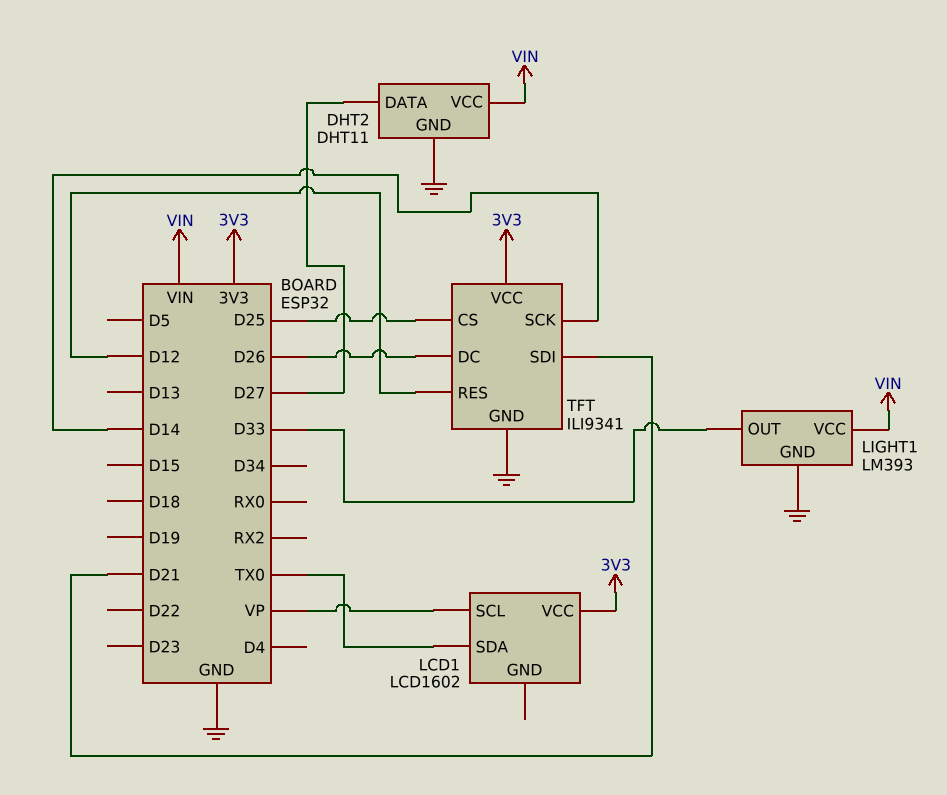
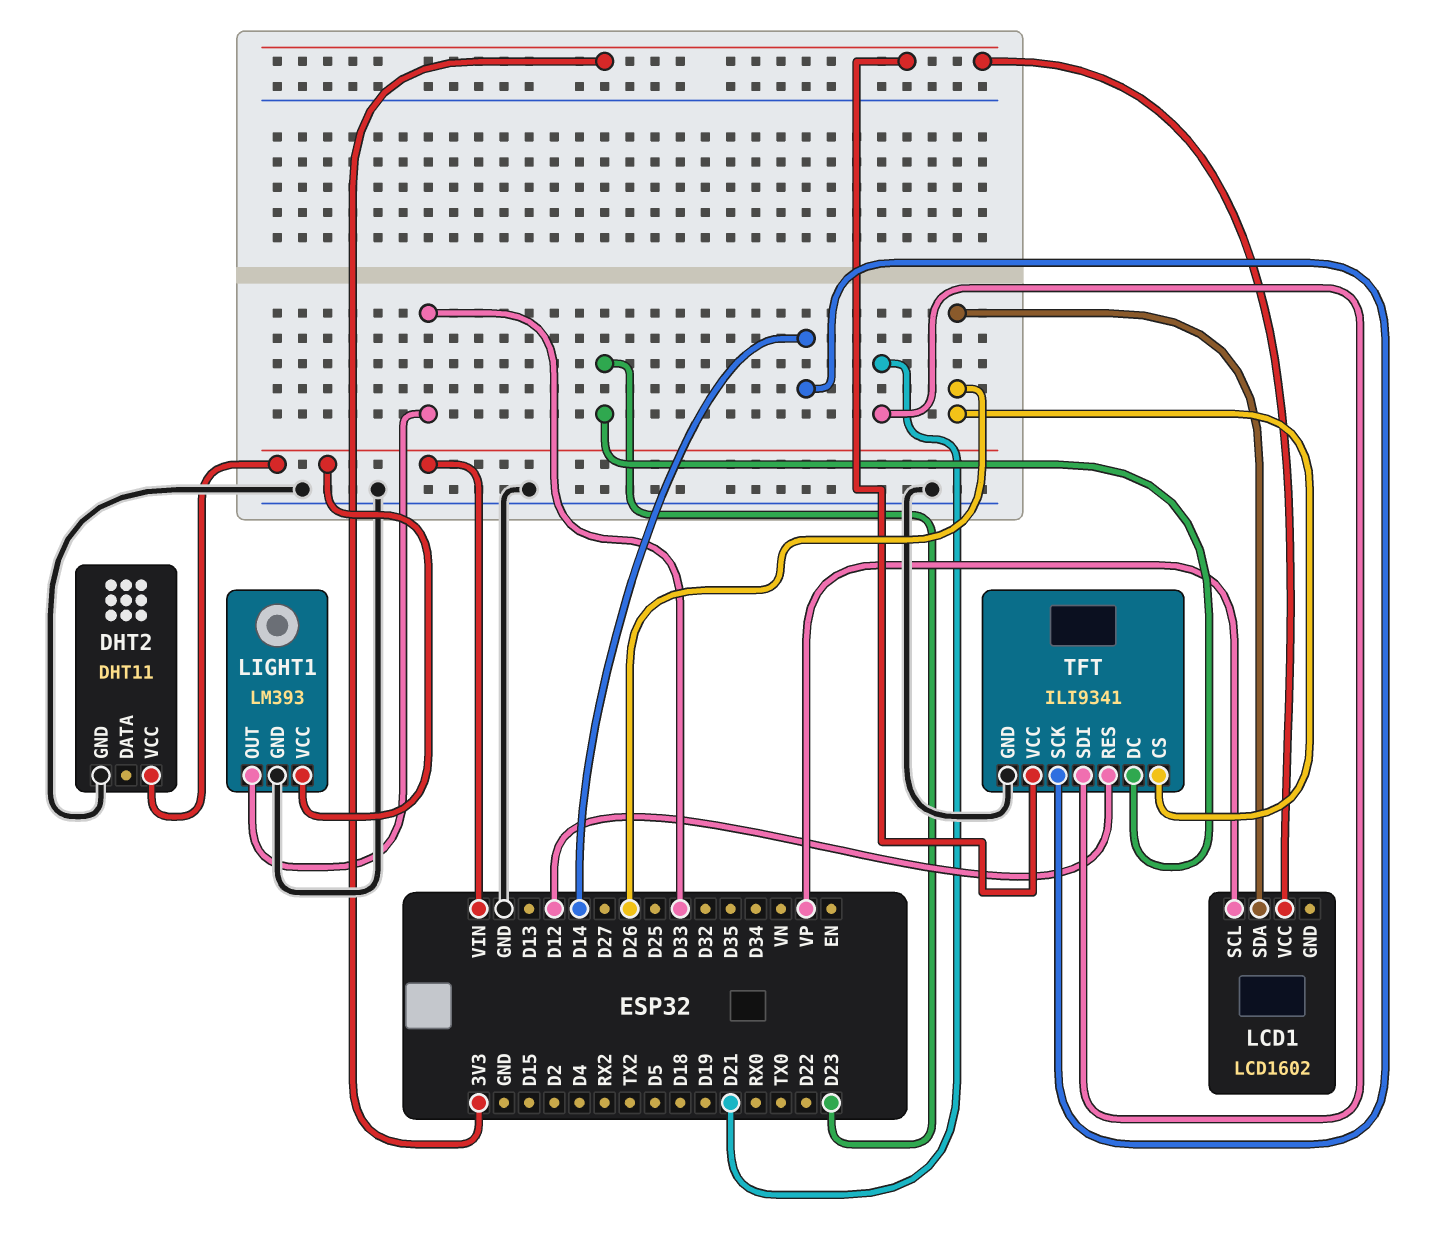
DHT2 pin DATA: D27 -> none
LCD1 pin SDA: TX0 -> D26
TFT pin CS: D25 -> D26
TFT pin DC: D26 -> D23

